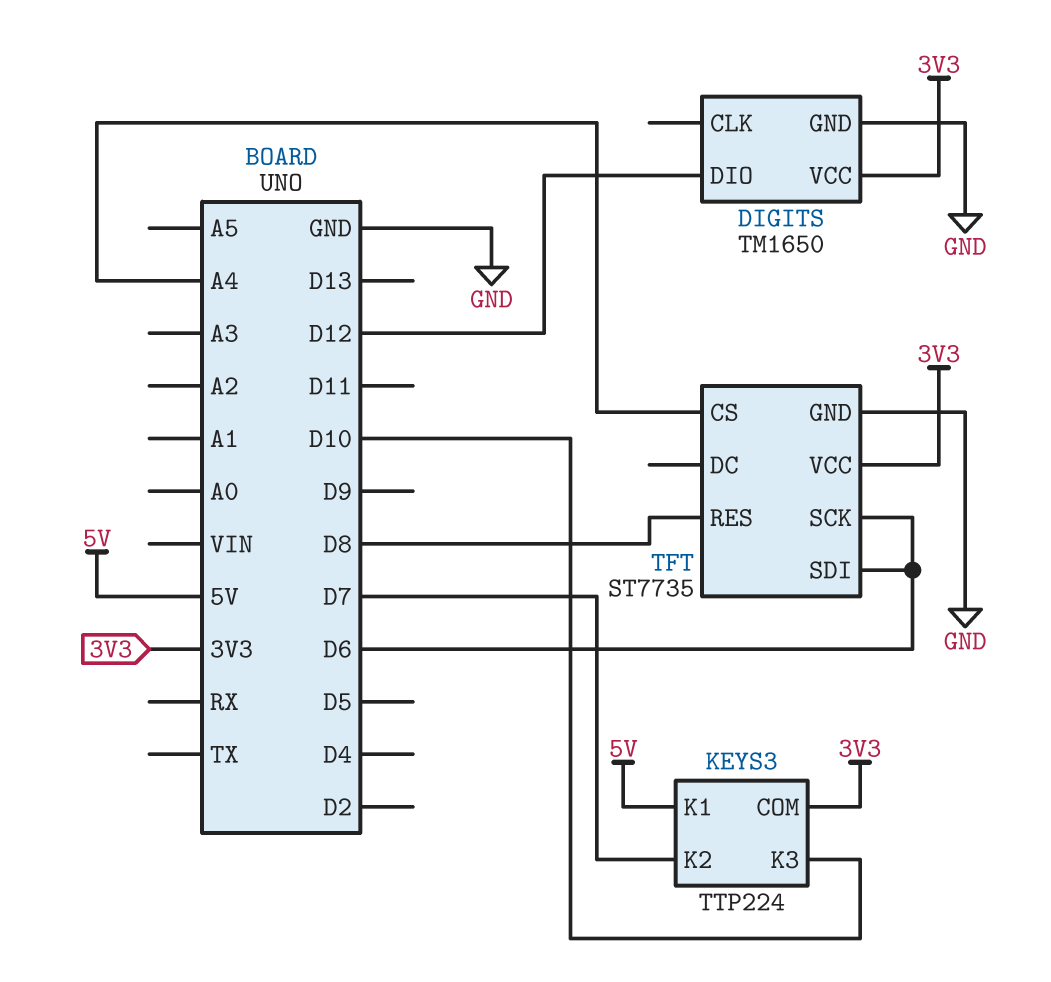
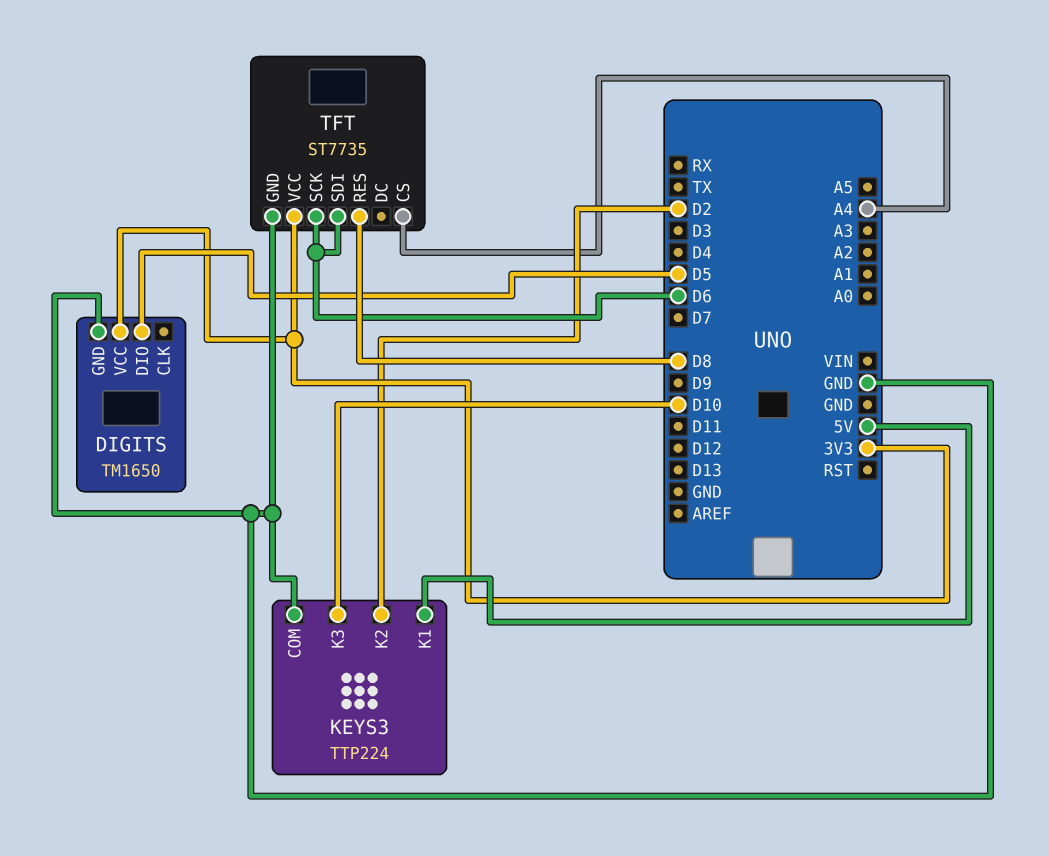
DIGITS pin DIO: D12 -> D5
KEYS3 pin COM: 3V3 -> GND
KEYS3 pin K2: D7 -> D2

